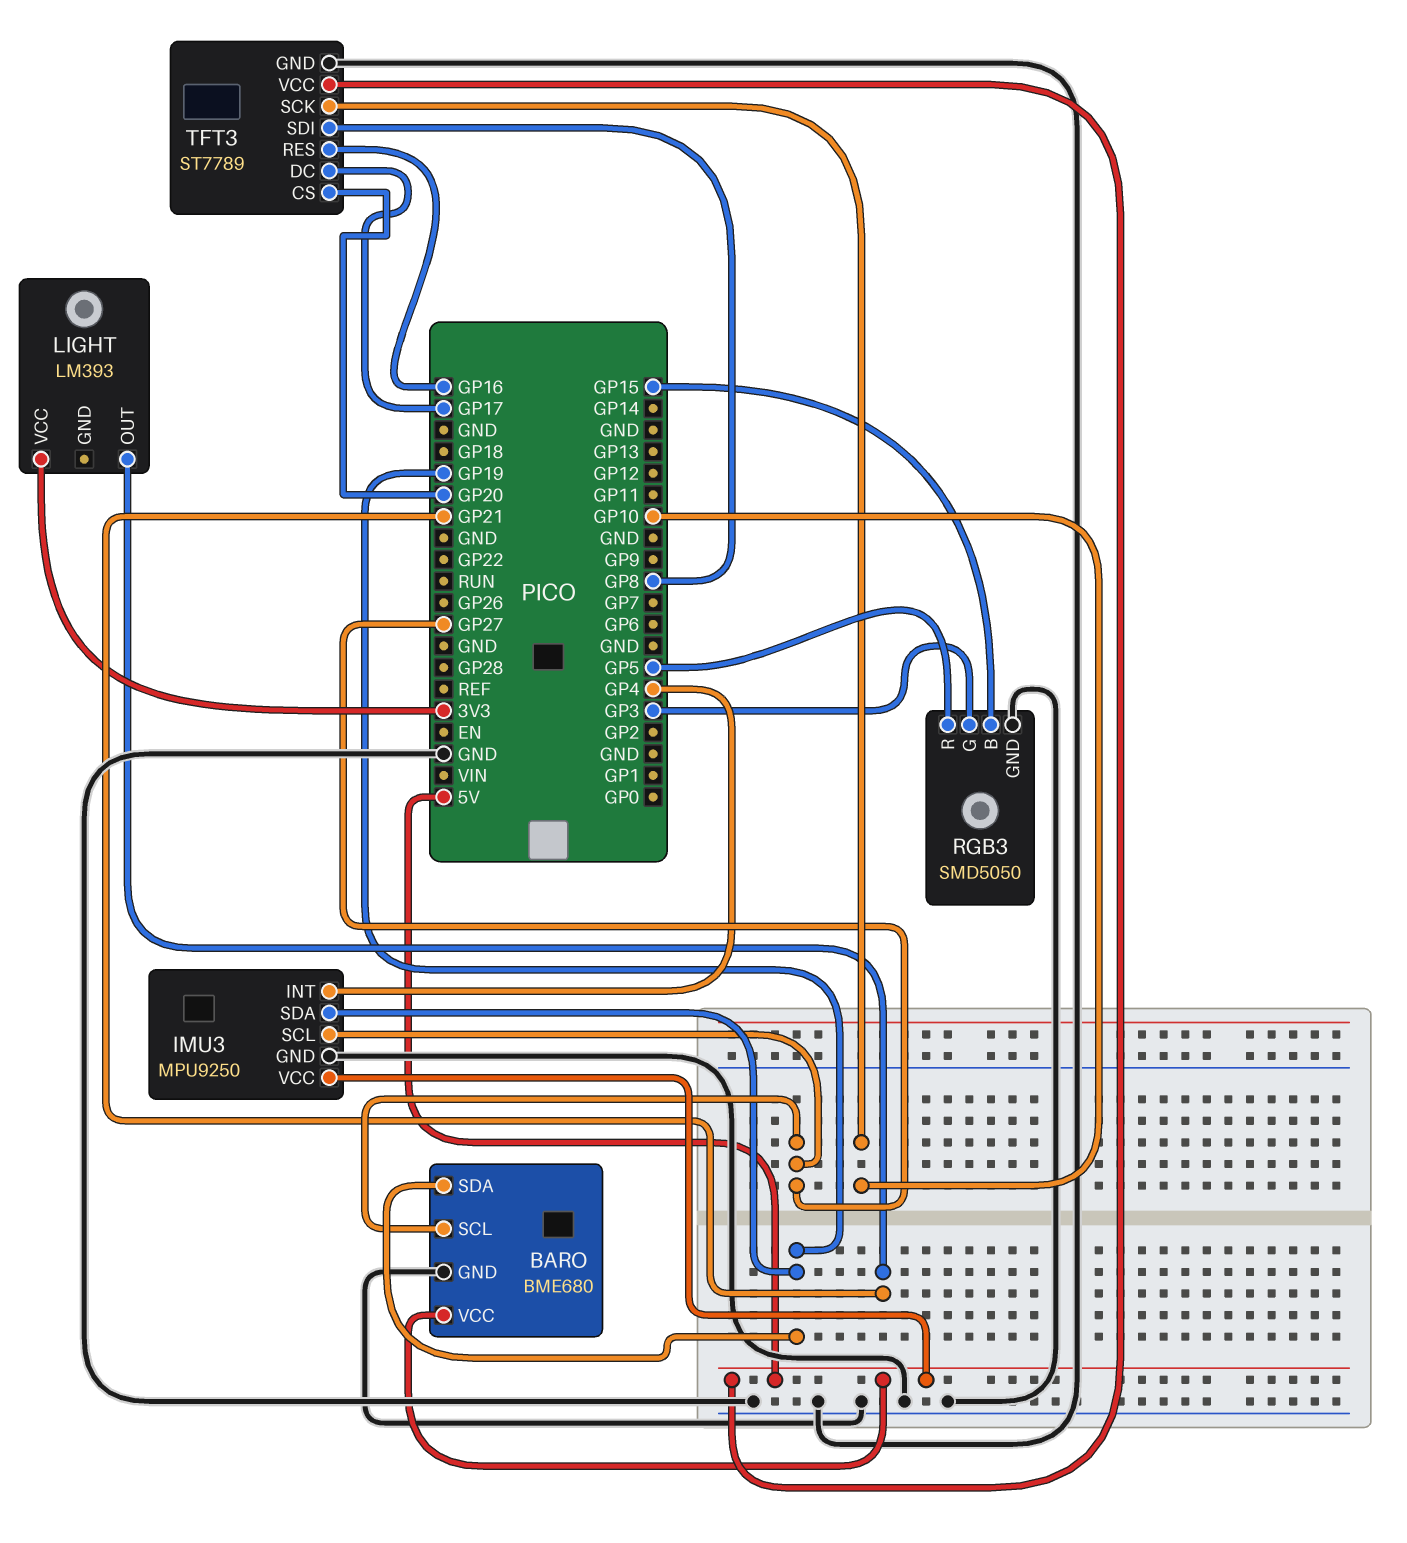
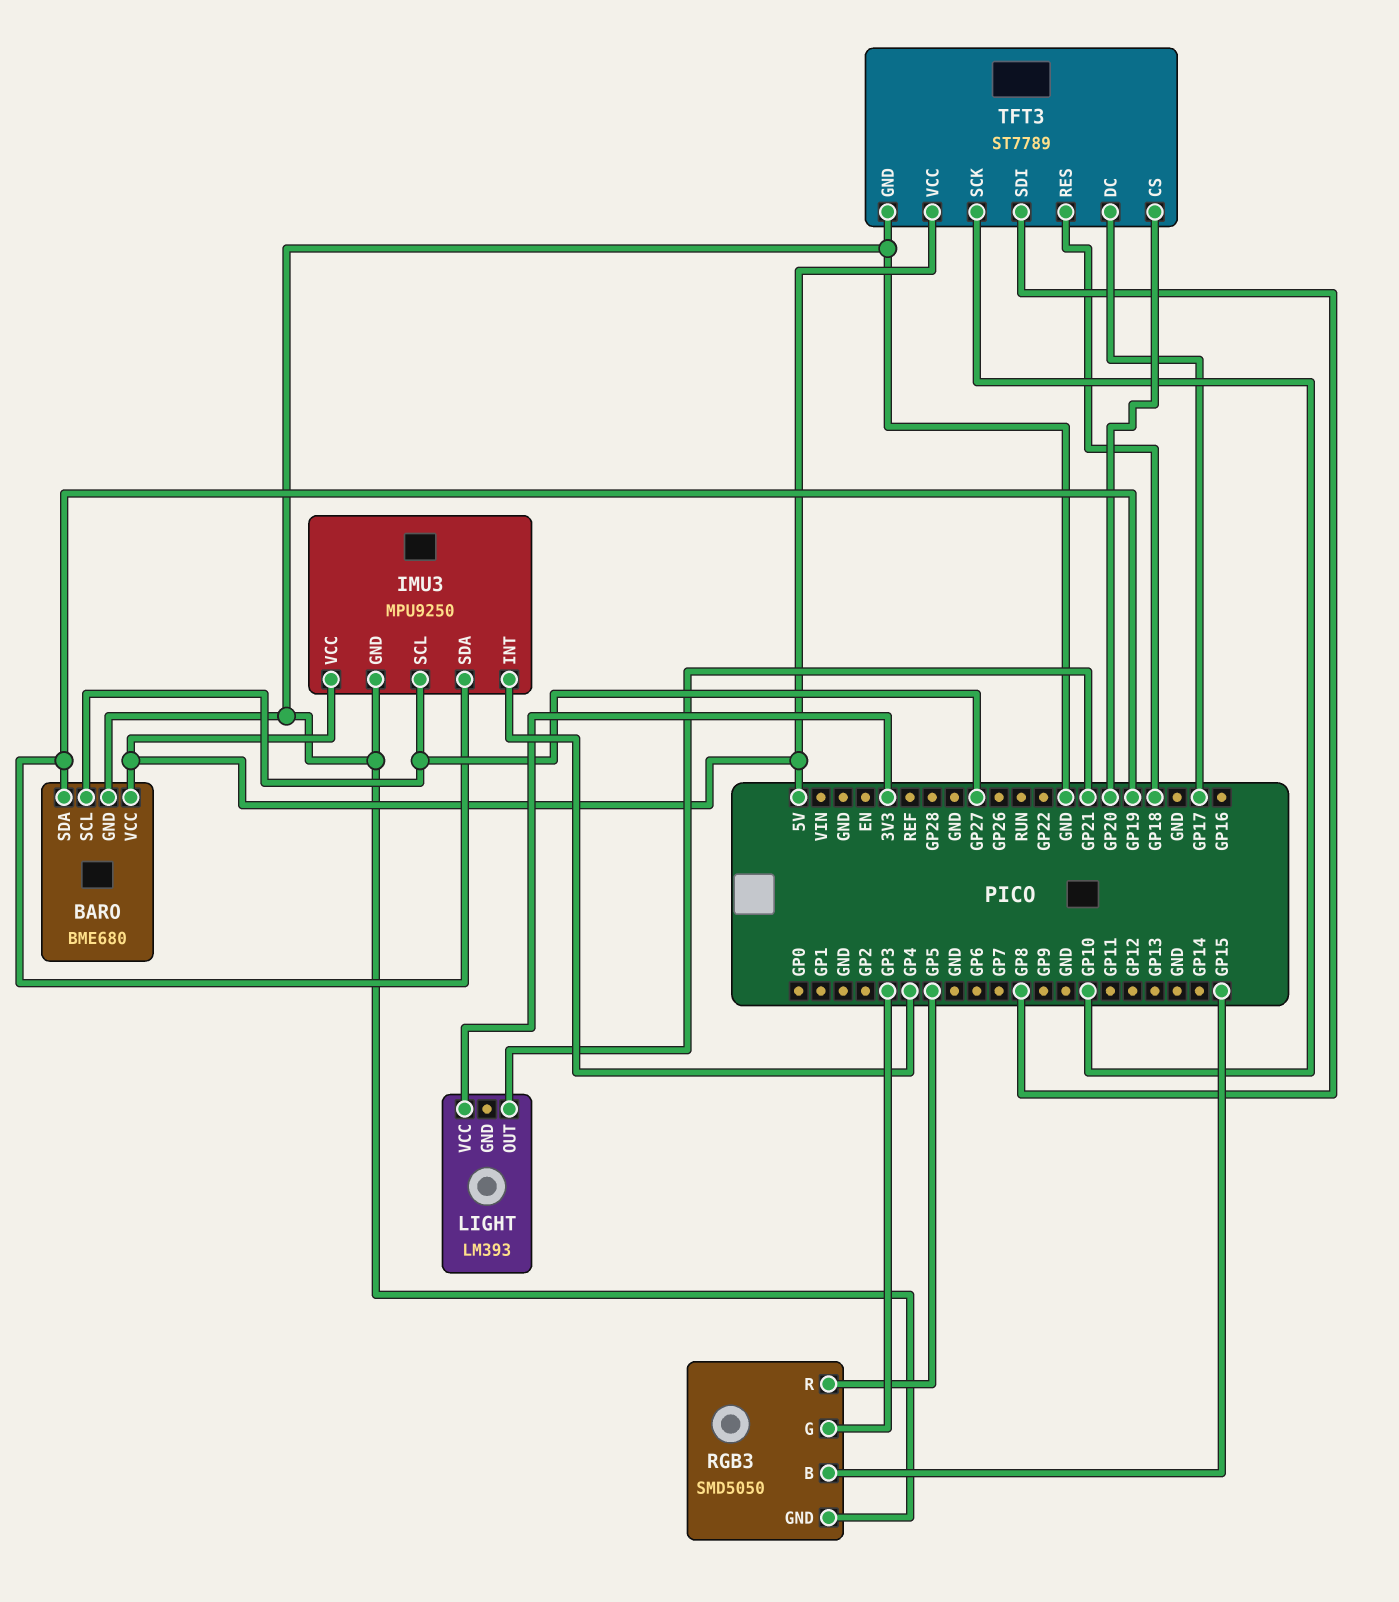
TFT3 pin RES: GP16 -> GP18

